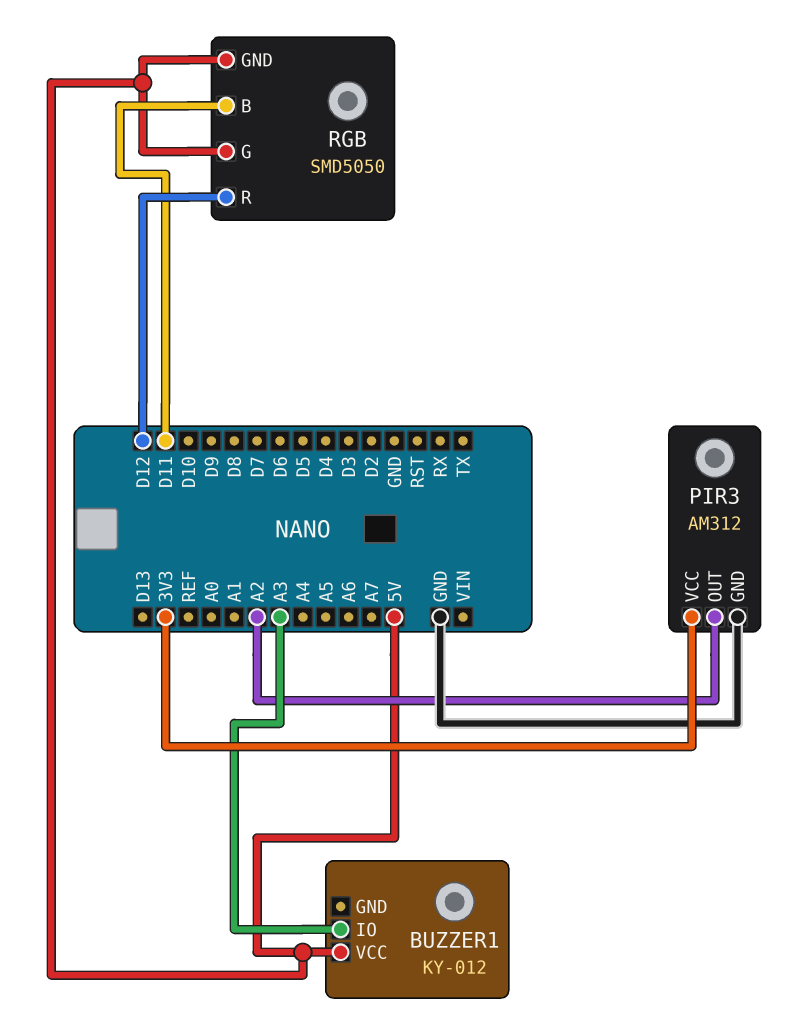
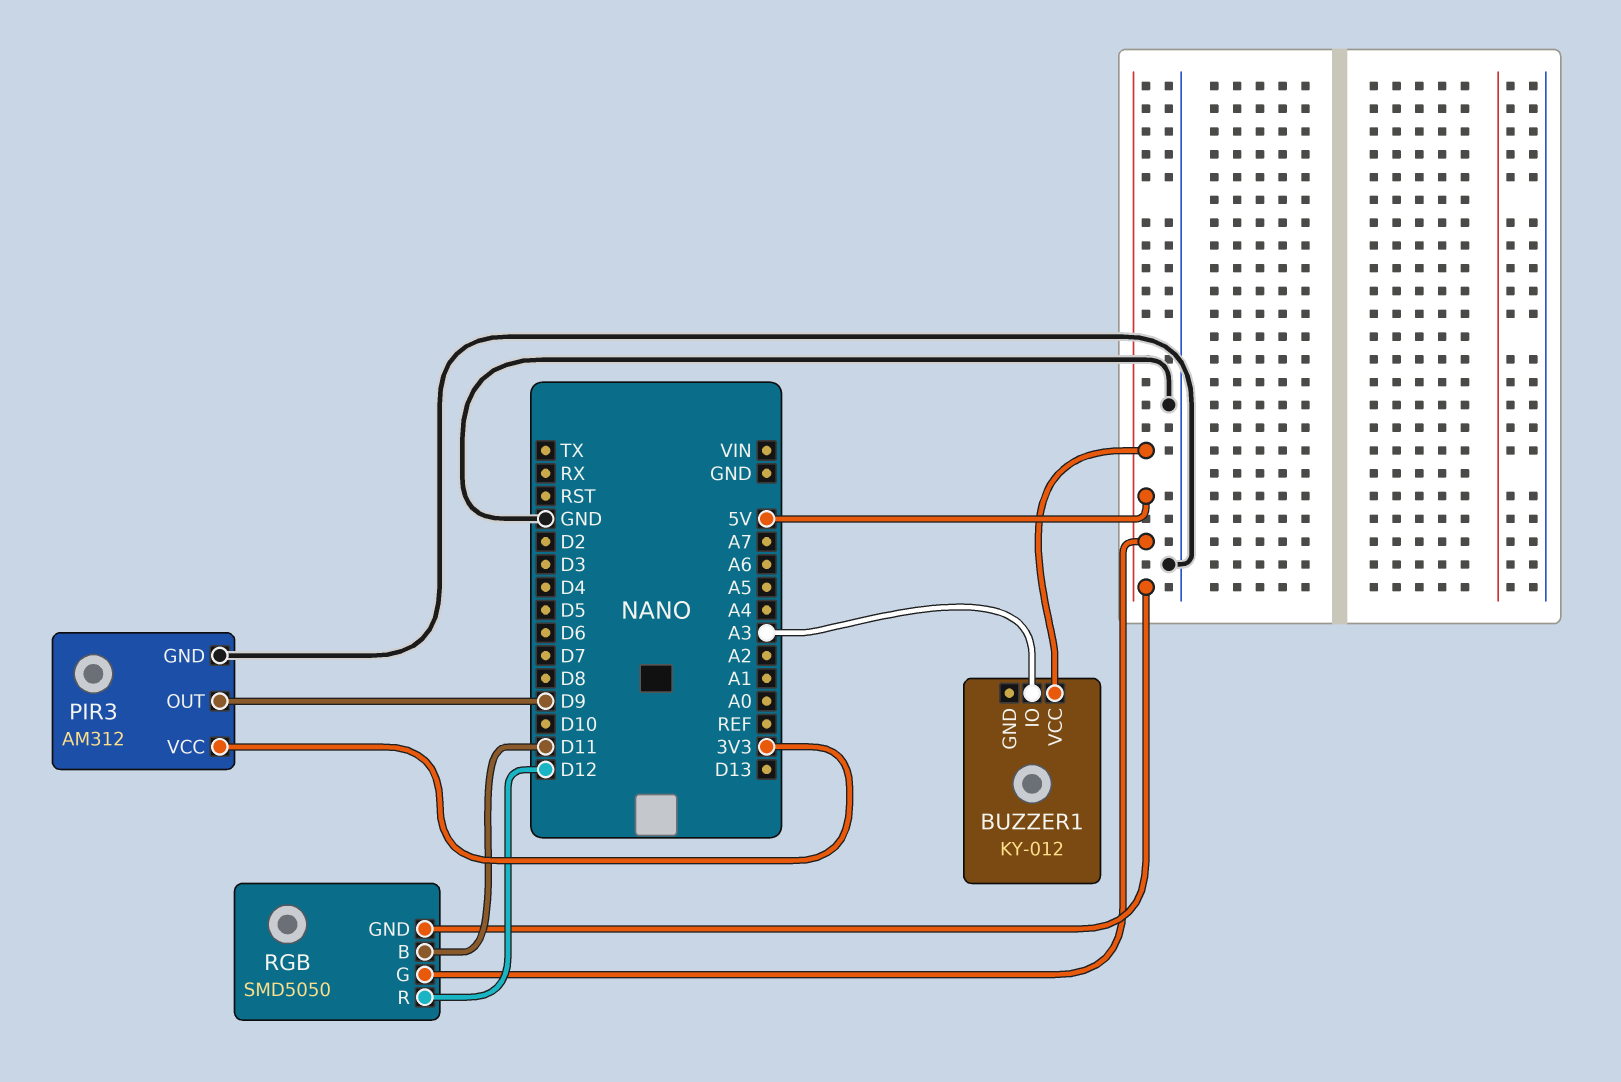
PIR3 pin OUT: A2 -> D9

